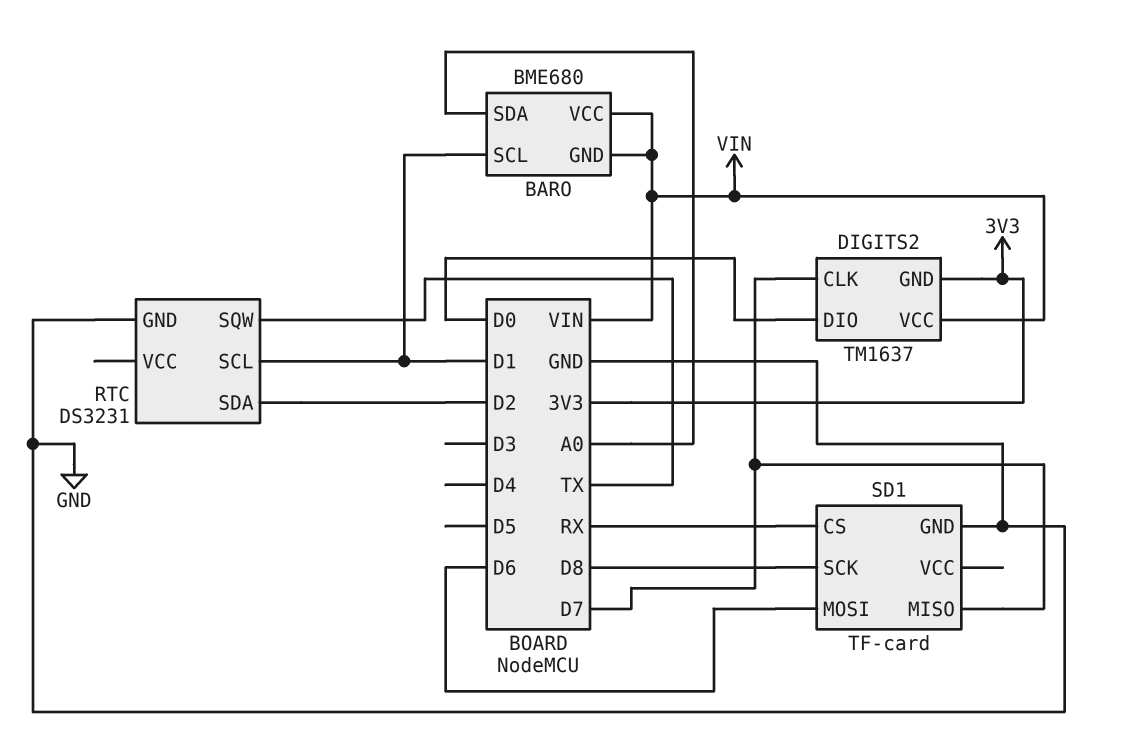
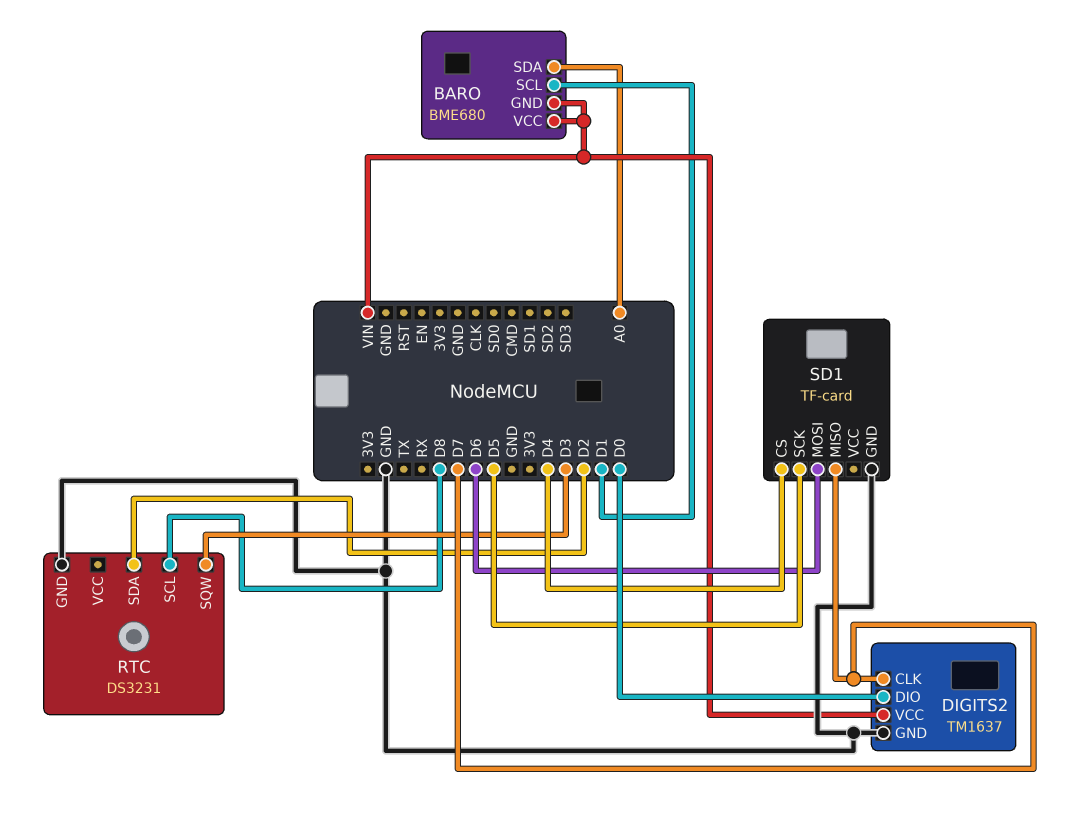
DIGITS2 pin GND: 3V3 -> GND
RTC pin SCL: D1 -> D8
RTC pin SQW: TX -> D3
SD1 pin CS: RX -> D4
SD1 pin SCK: D8 -> D5

